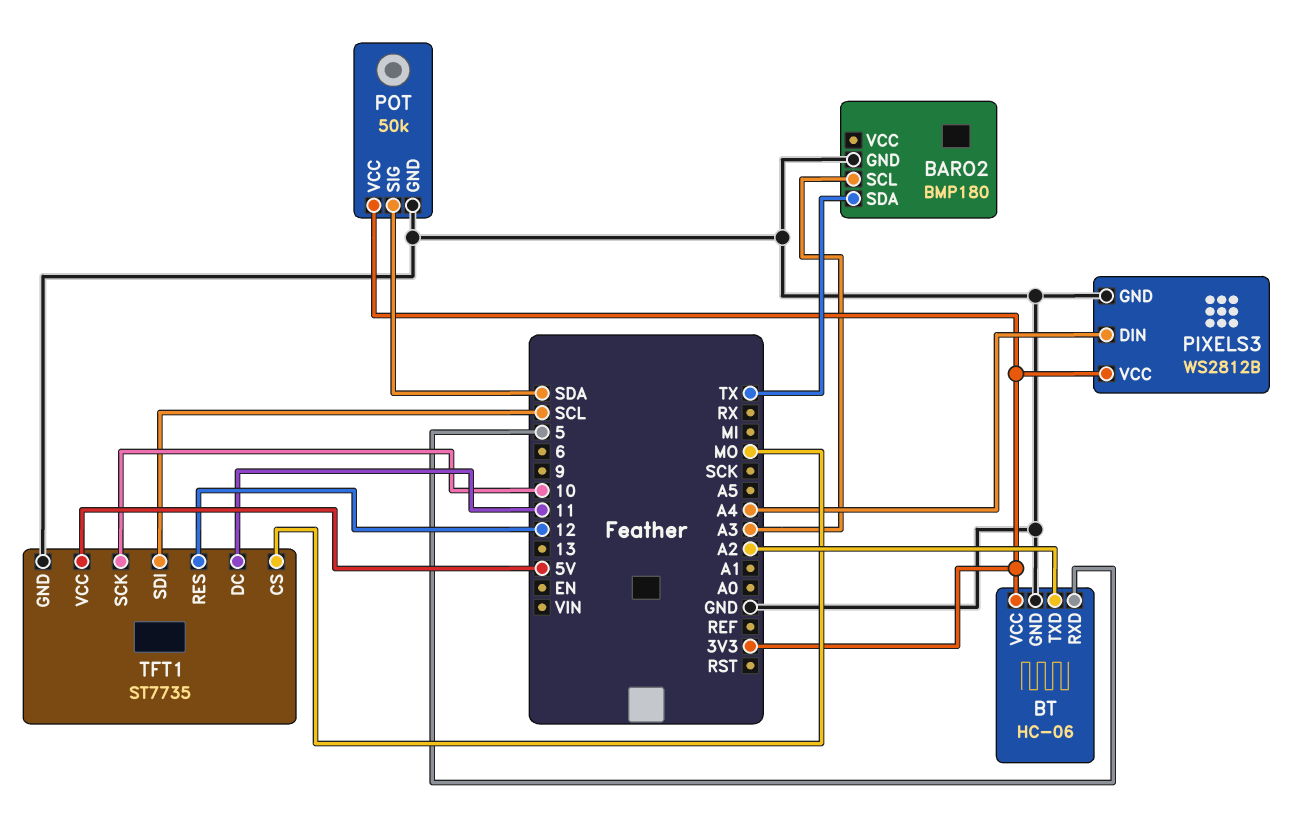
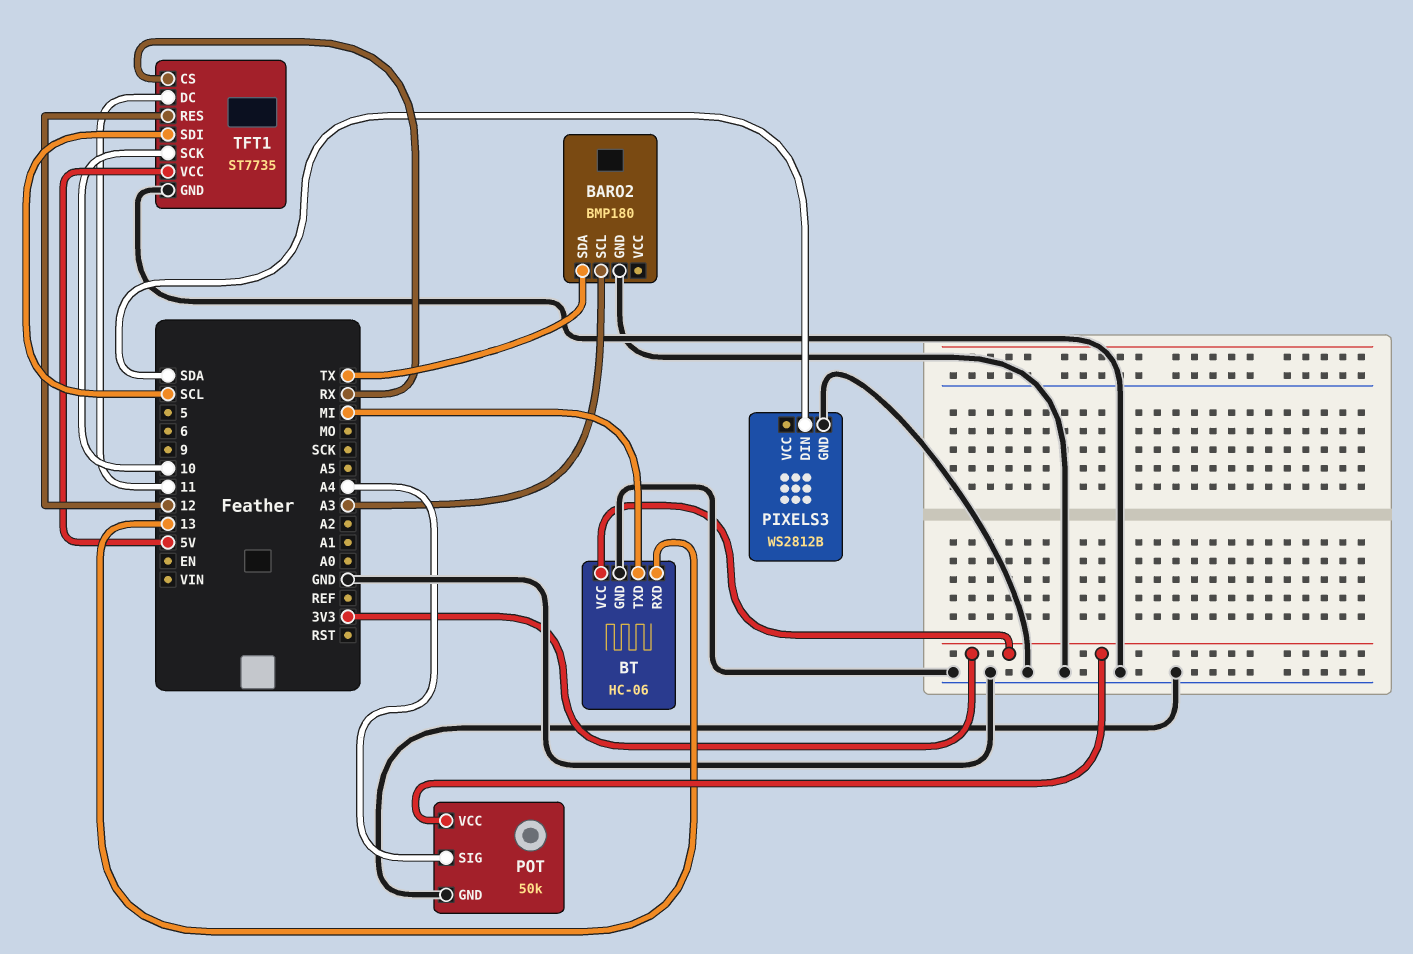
BT pin RXD: 5 -> 13
BT pin TXD: A2 -> MI
PIXELS3 pin DIN: A4 -> SDA
PIXELS3 pin VCC: 3V3 -> none
POT pin SIG: SDA -> A4
TFT1 pin CS: MO -> RX

